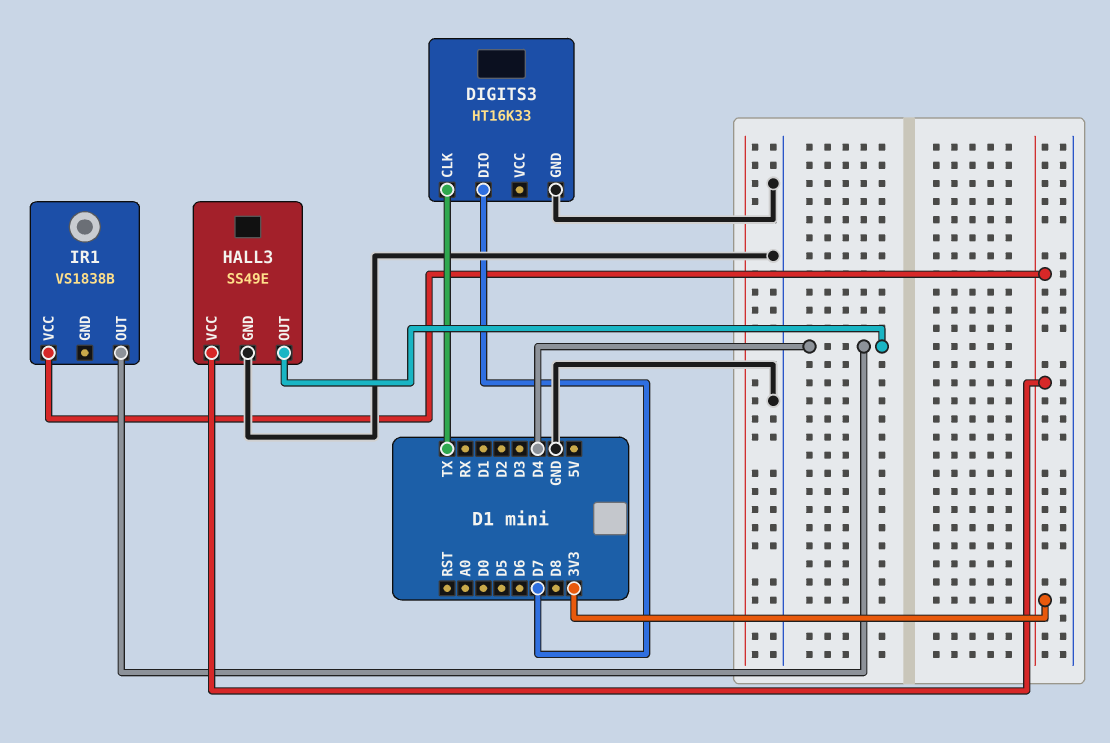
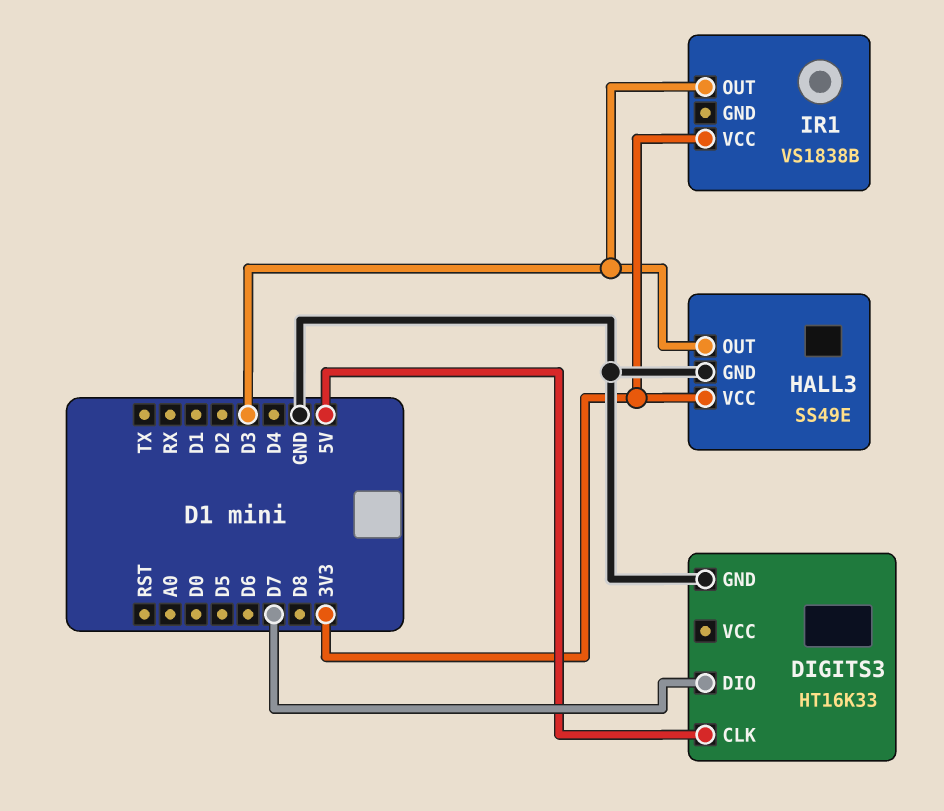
DIGITS3 pin CLK: TX -> 5V
HALL3 pin OUT: D4 -> D3
IR1 pin OUT: D4 -> D3

